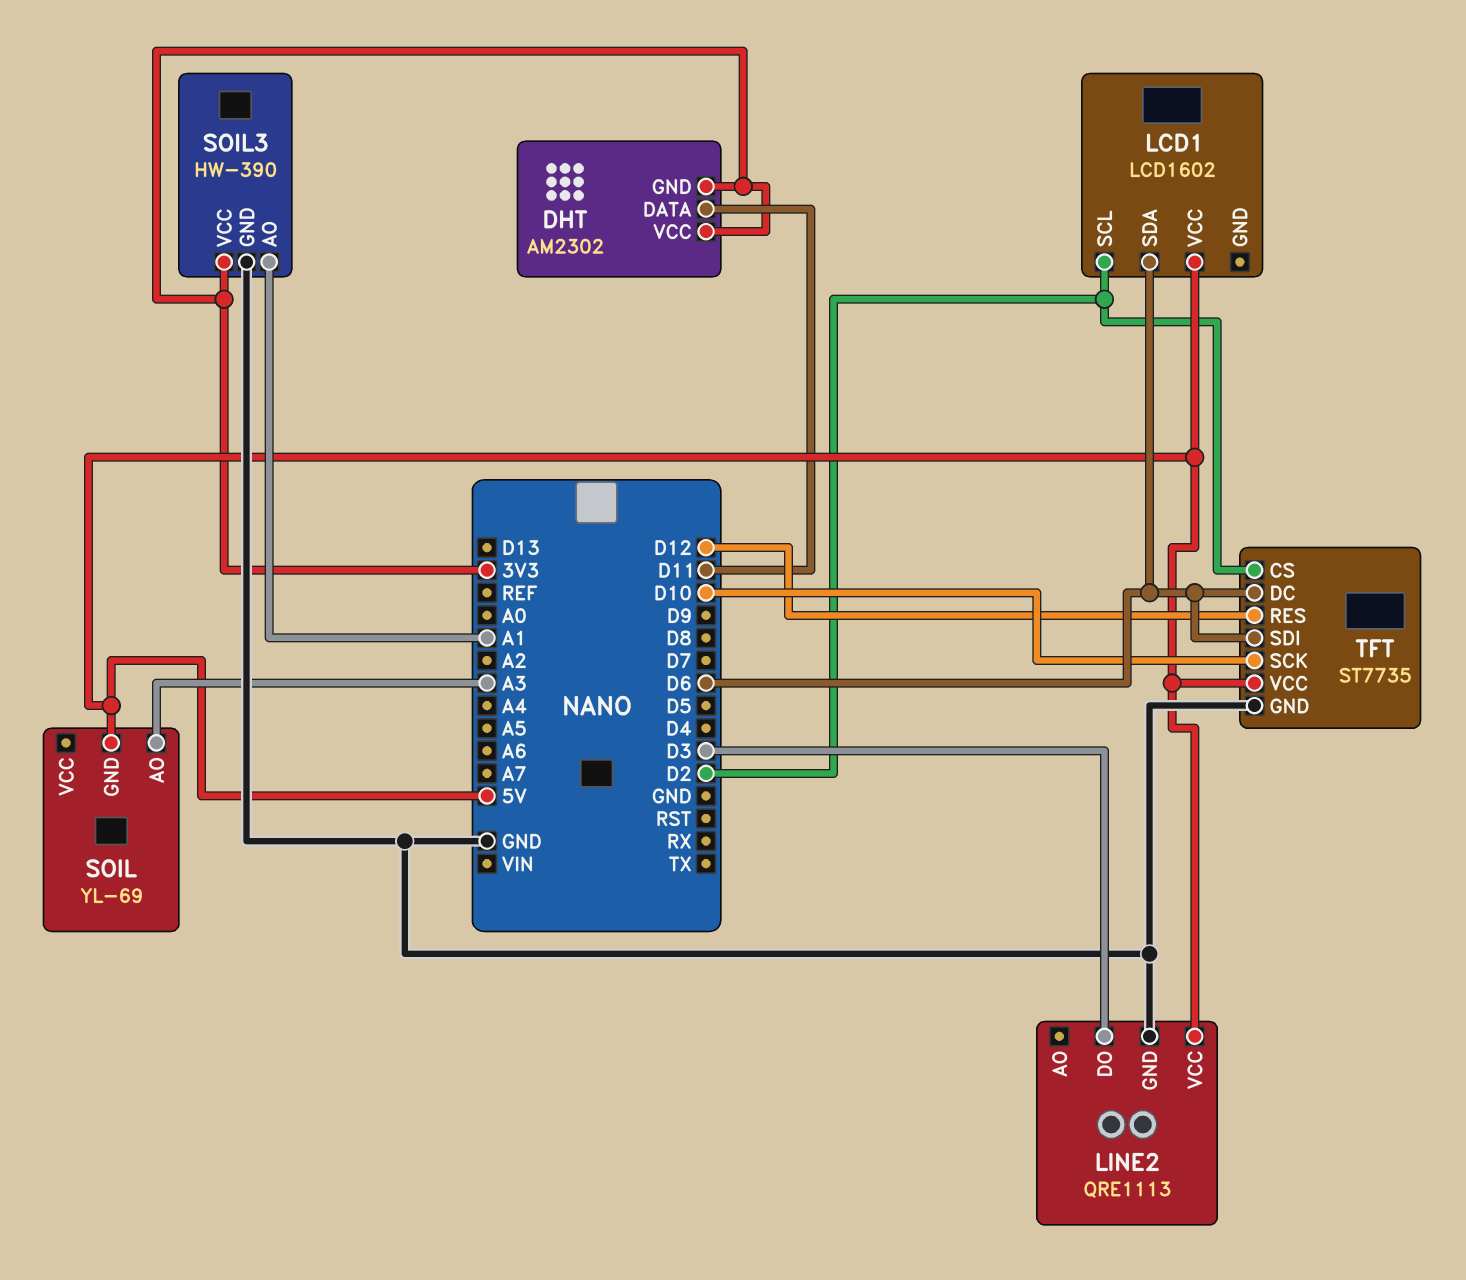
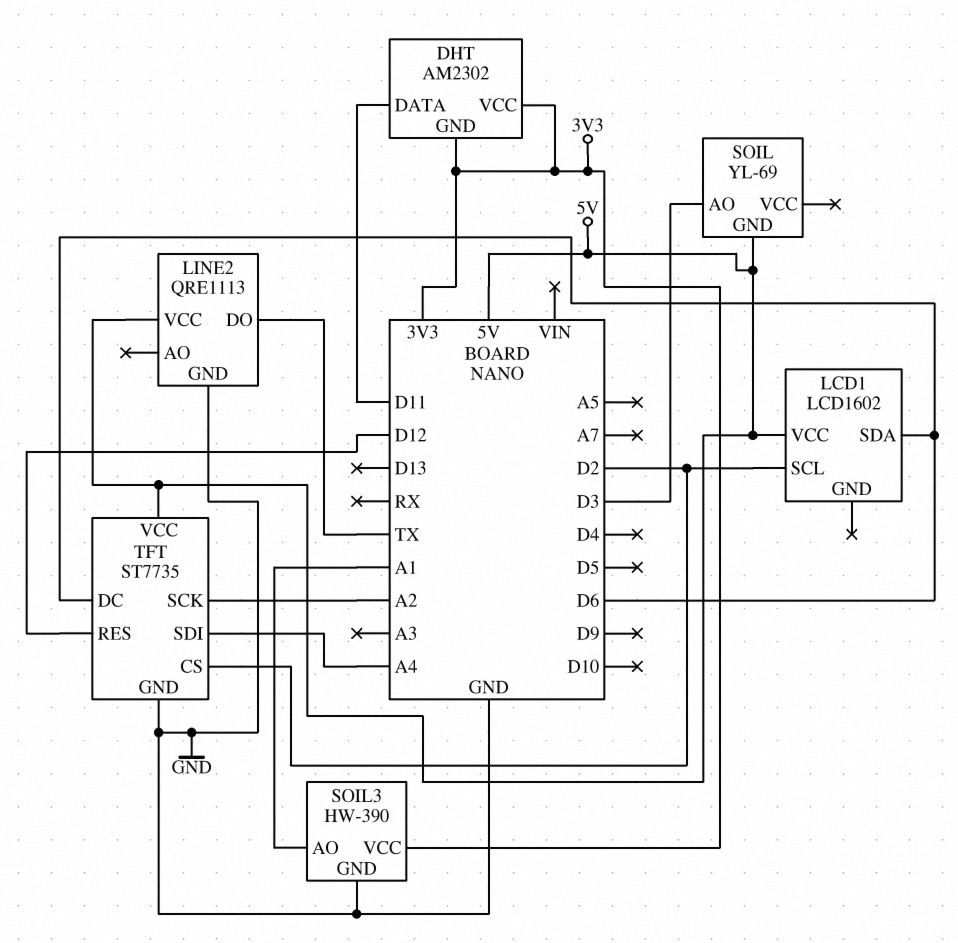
LINE2 pin DO: D3 -> TX
SOIL pin AO: A3 -> D3
TFT pin SCK: D10 -> A2
TFT pin SDI: D6 -> A4

